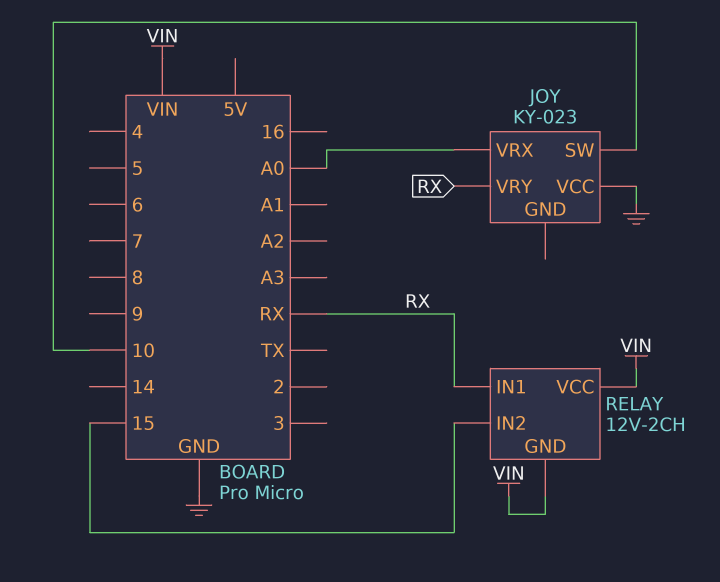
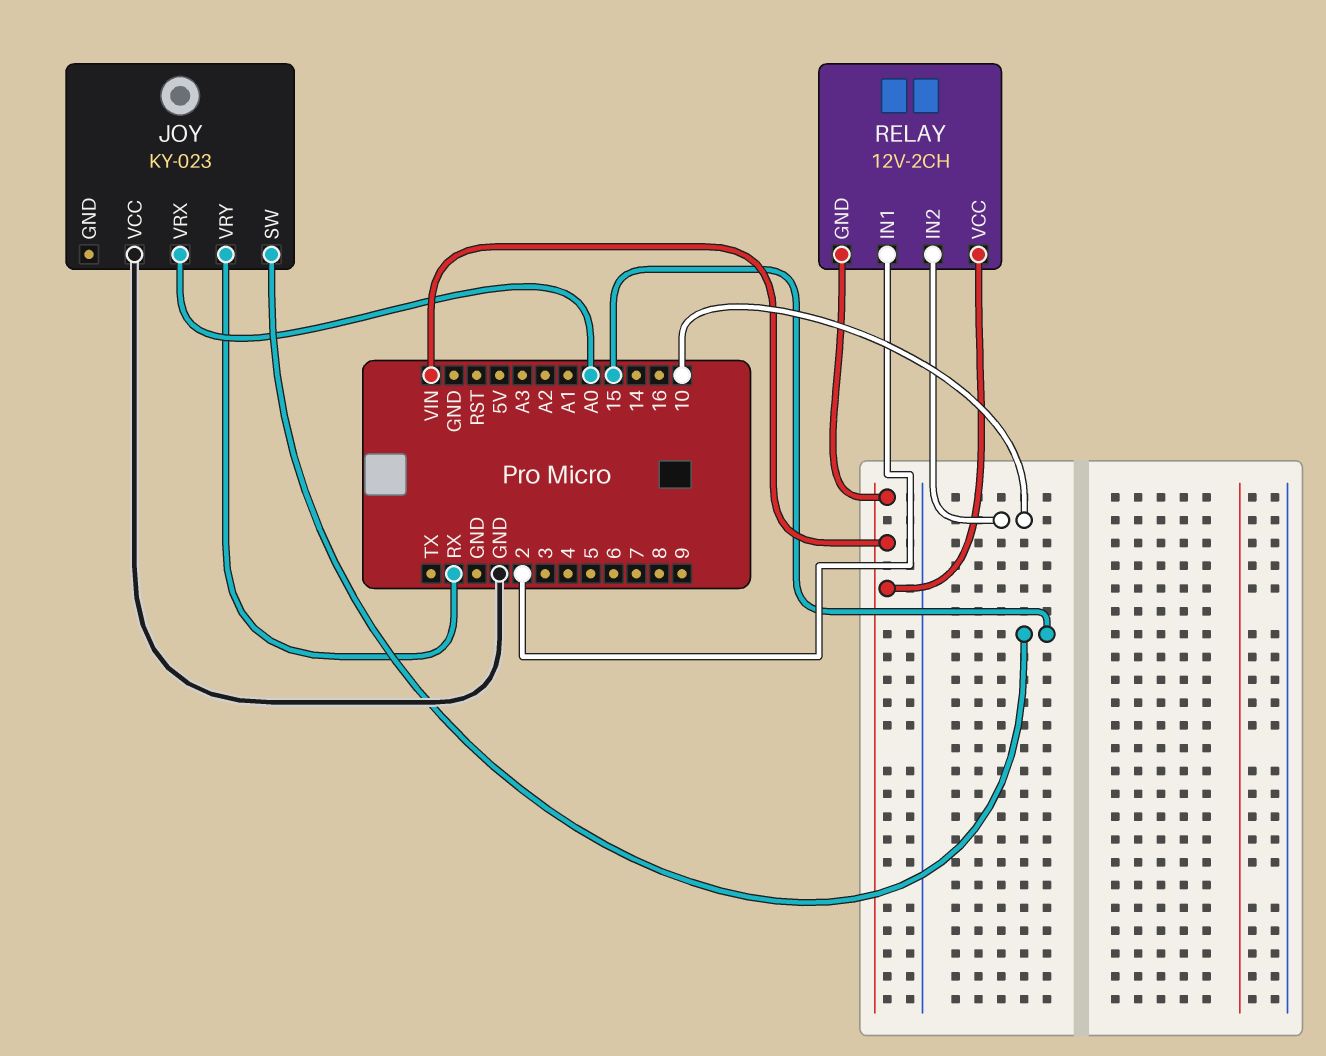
JOY pin SW: 10 -> 15
RELAY pin IN1: RX -> 2
RELAY pin IN2: 15 -> 10

